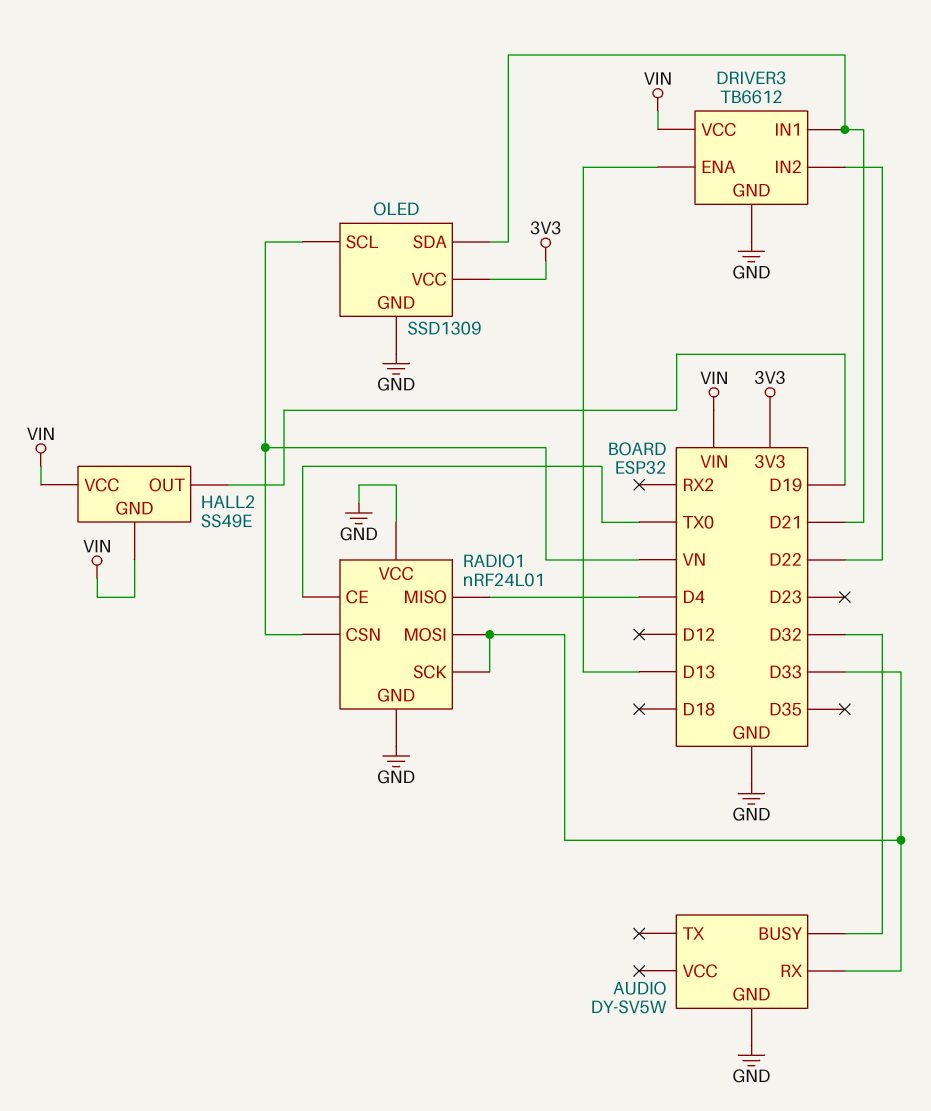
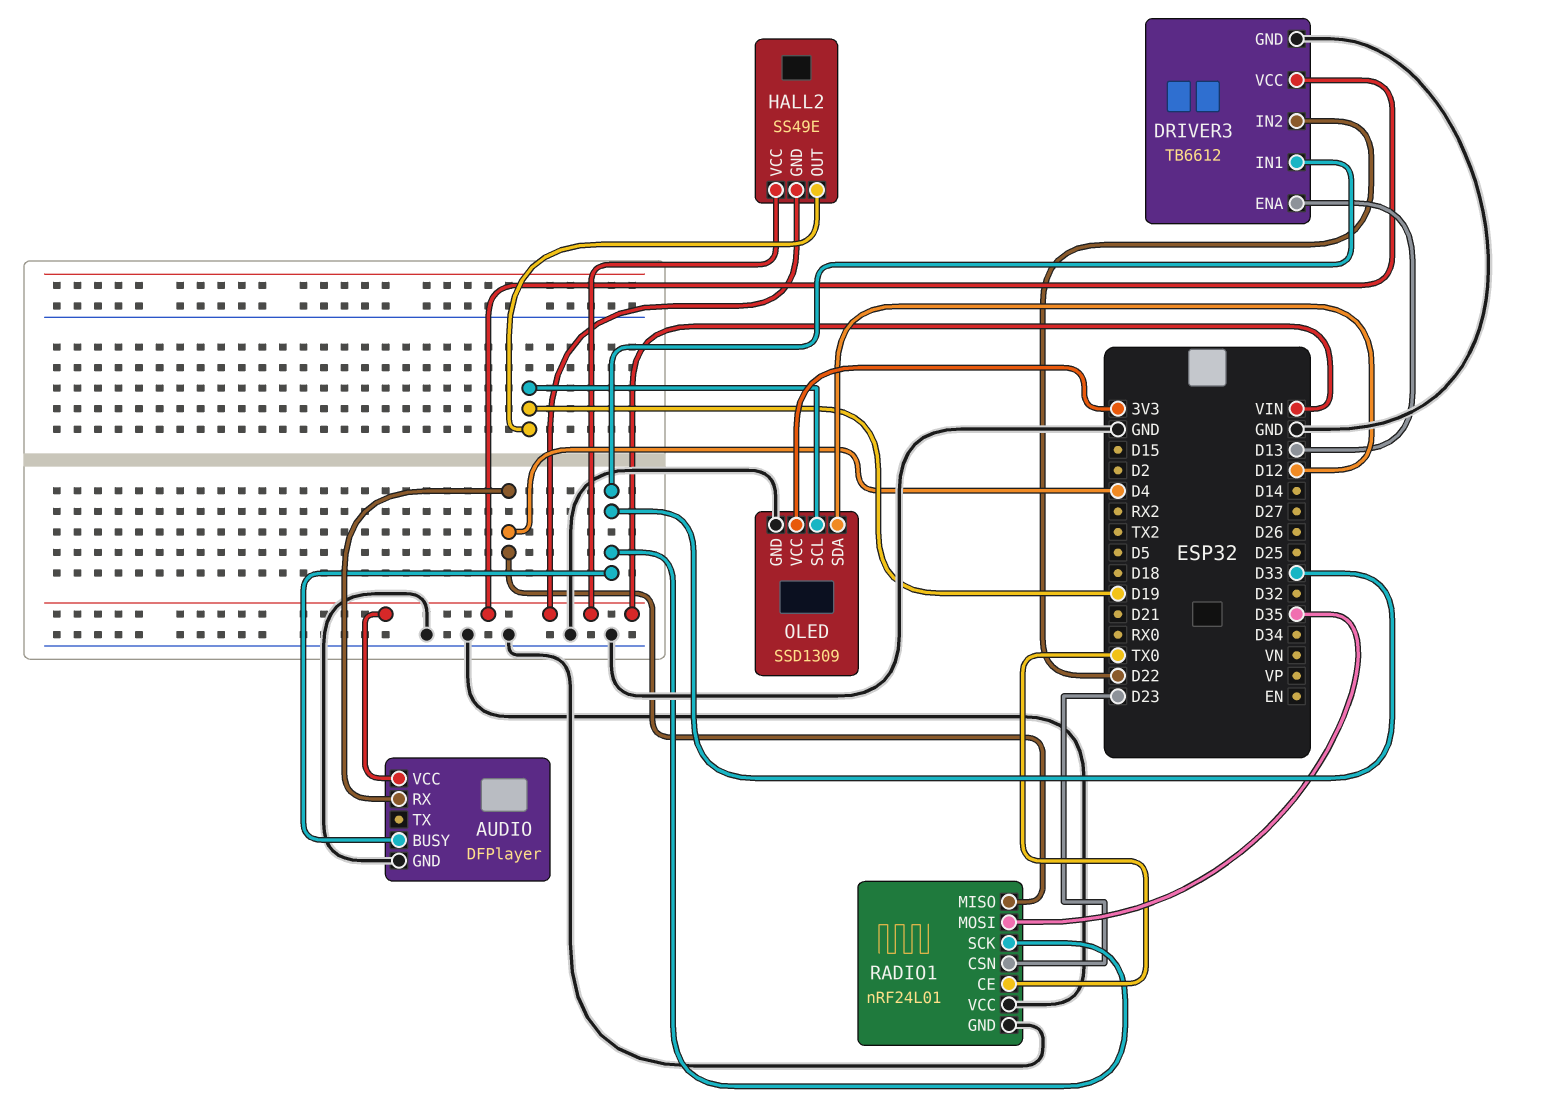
AUDIO: DY-SV5W -> DFPlayer
AUDIO pin BUSY: D32 -> D33
AUDIO pin RX: D33 -> D4
AUDIO pin VCC: none -> VIN
DRIVER3 pin IN1: D21 -> D33
OLED pin SCL: VN -> D19
OLED pin SDA: D21 -> D12
RADIO1 pin CSN: VN -> D23
RADIO1 pin MOSI: D33 -> D35

